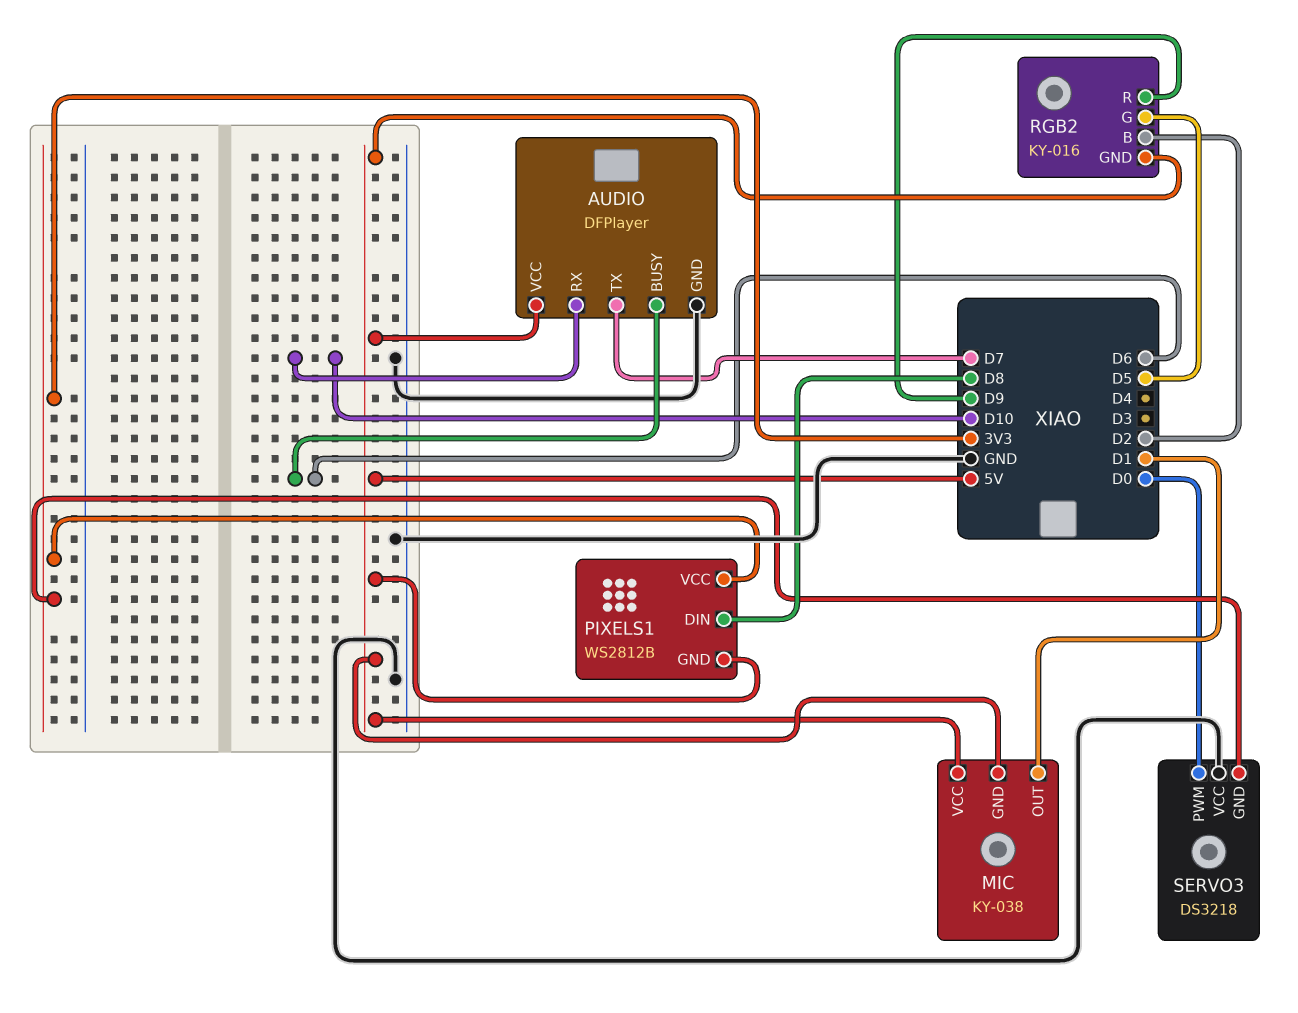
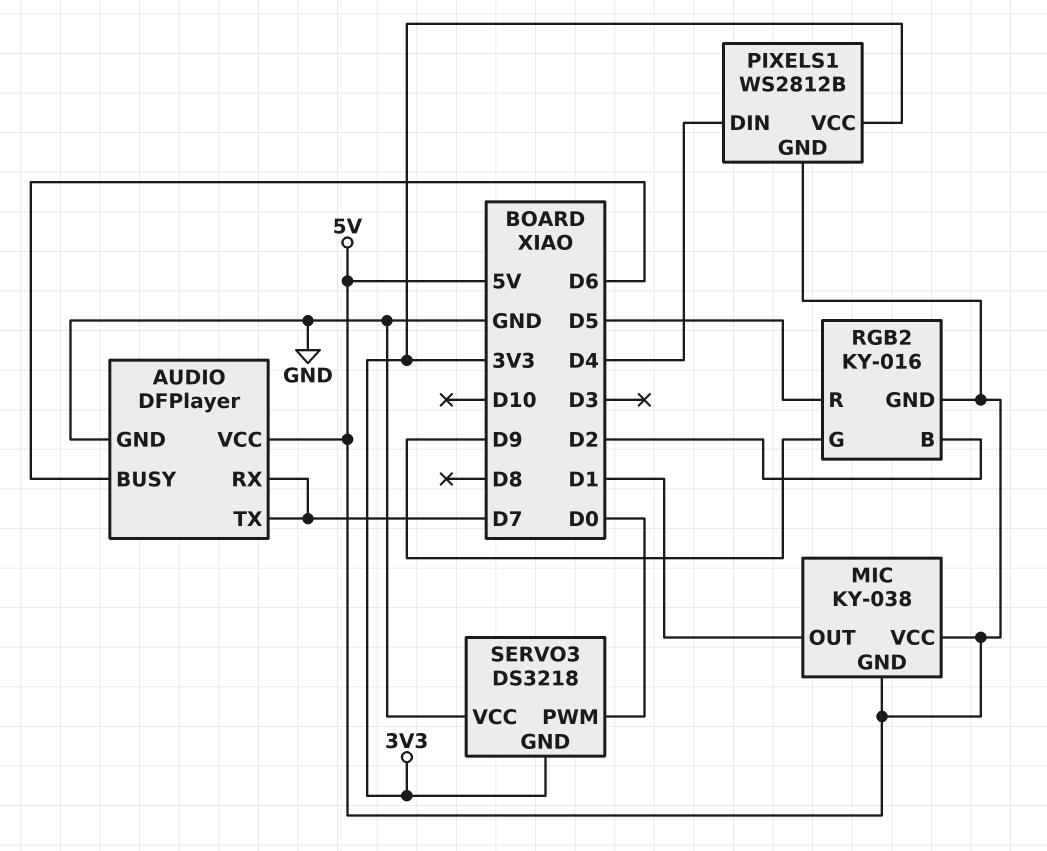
AUDIO pin RX: D10 -> D7
PIXELS1 pin DIN: D8 -> D4
RGB2 pin G: D5 -> D9
RGB2 pin R: D9 -> D5

